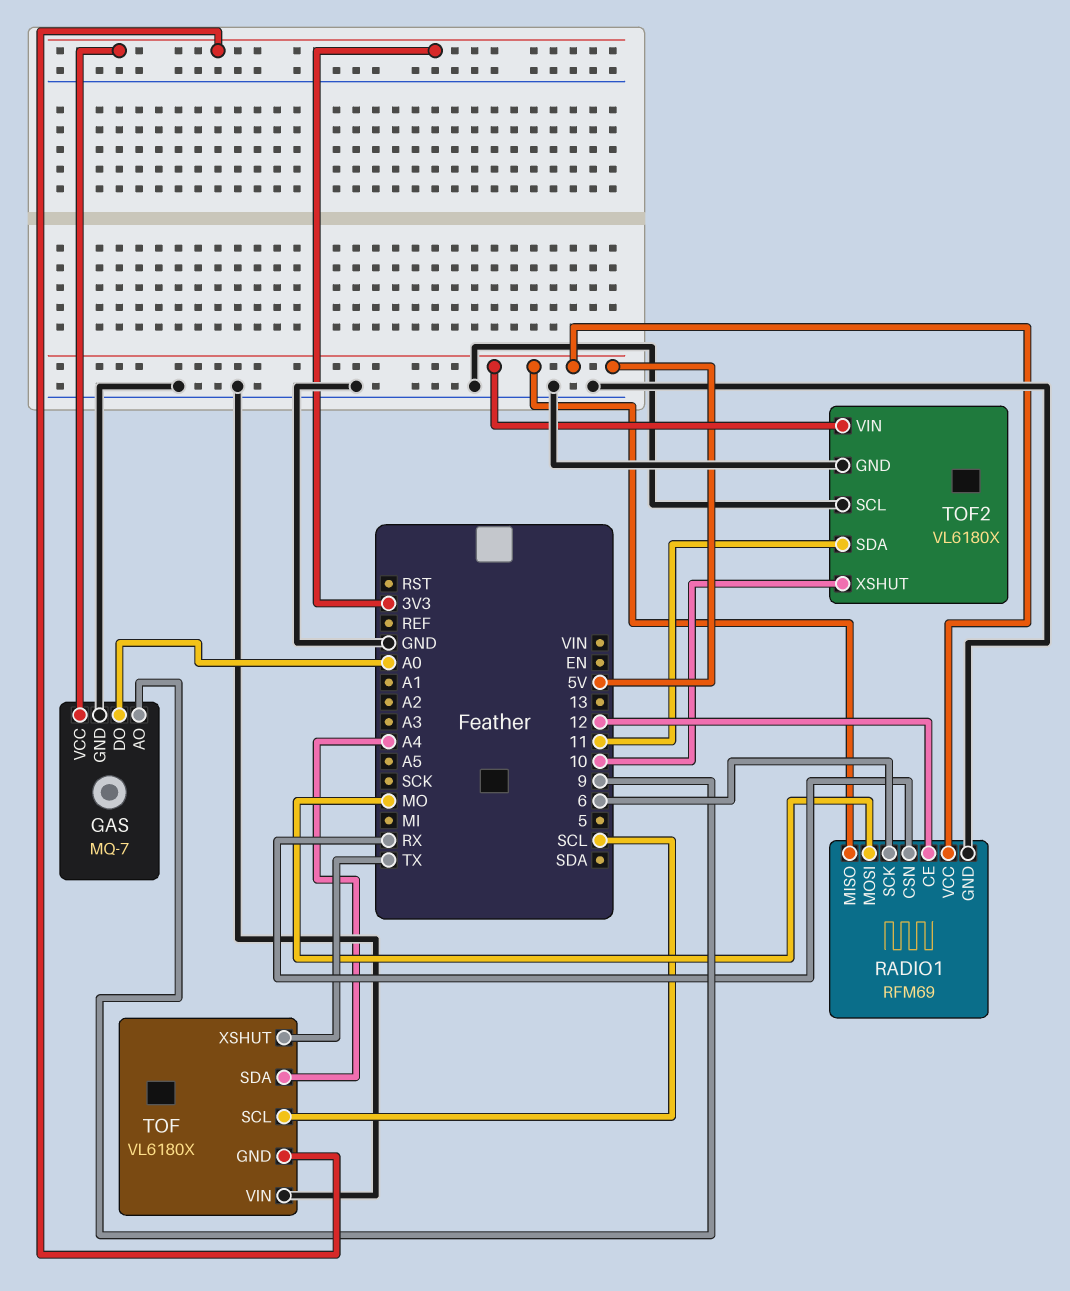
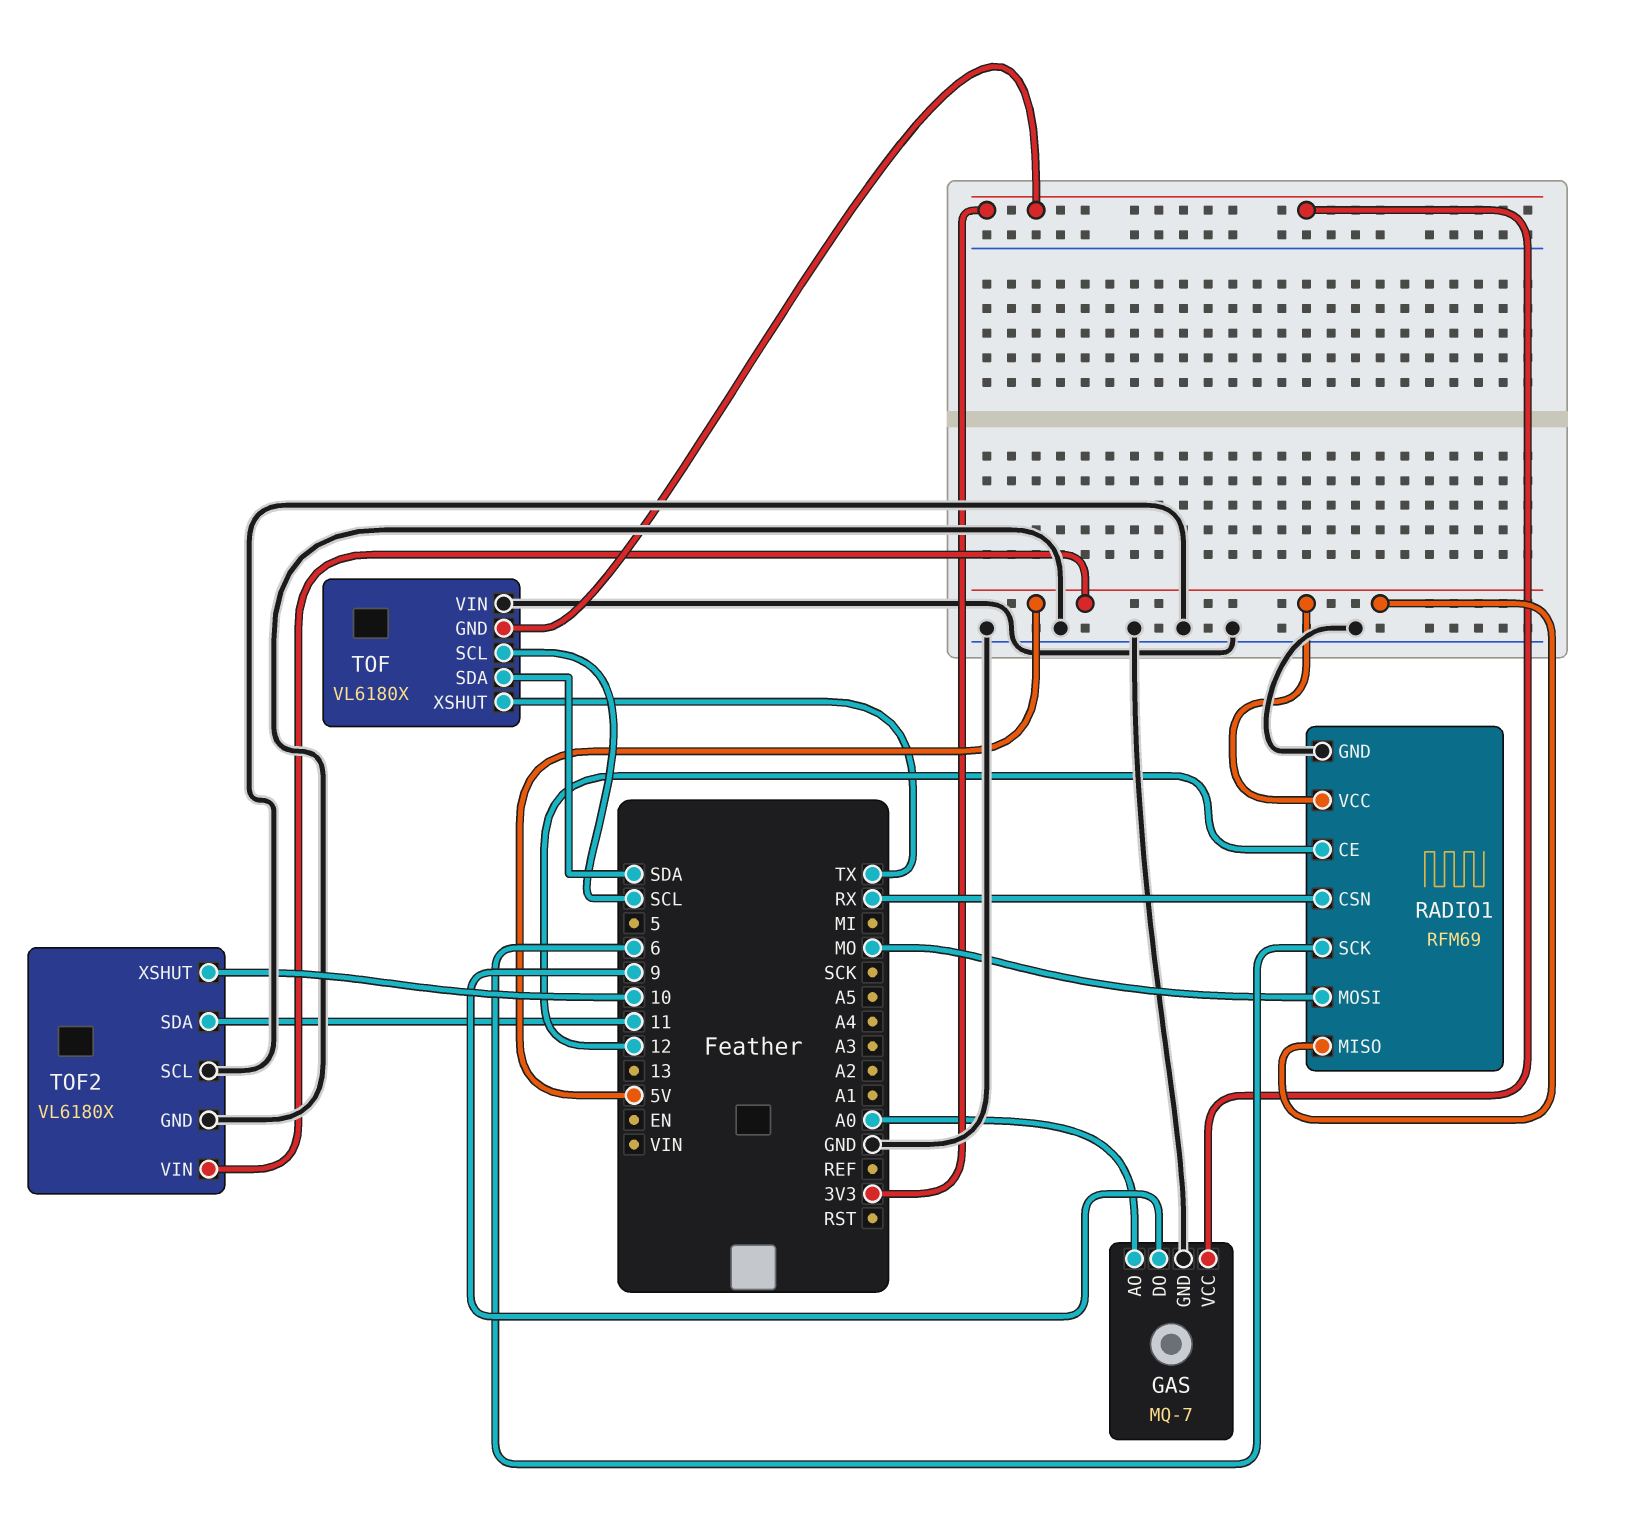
GAS pin AO: 9 -> A0
GAS pin DO: A0 -> 9
TOF pin SDA: A4 -> SDA

